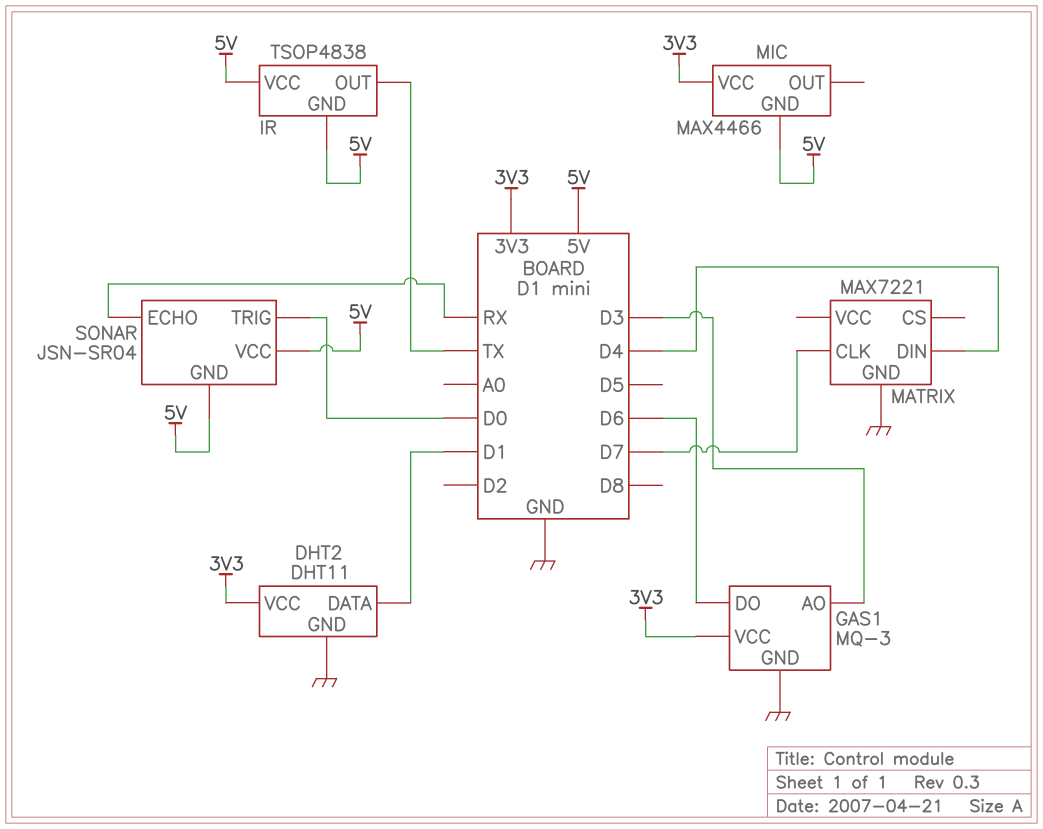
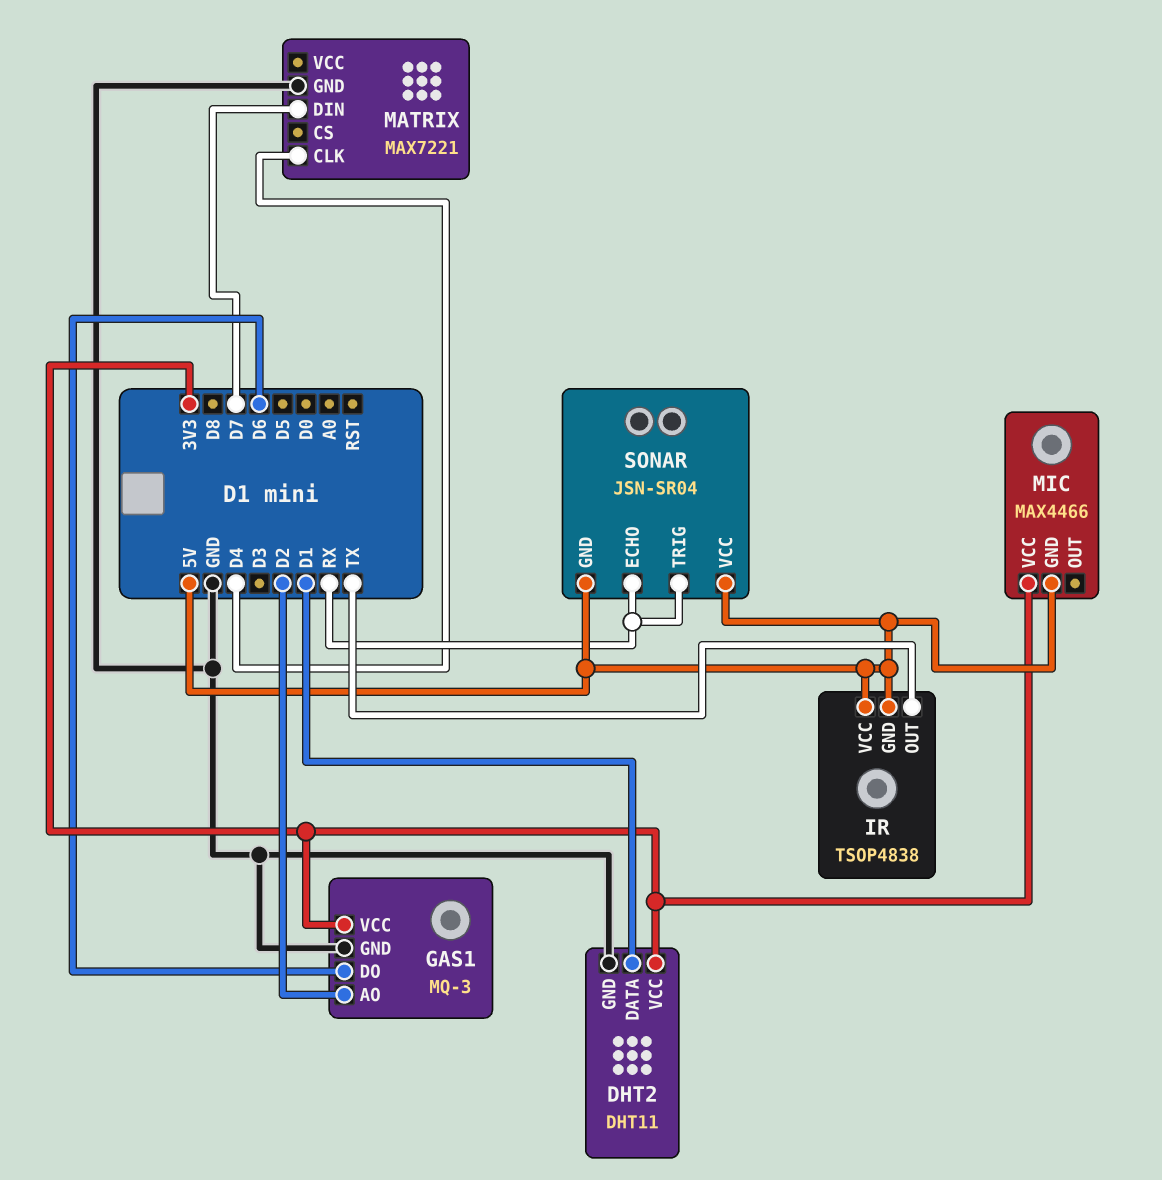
GAS1 pin AO: D3 -> D2
MATRIX pin CLK: D7 -> D4
MATRIX pin DIN: D4 -> D7
SONAR pin TRIG: D0 -> RX

